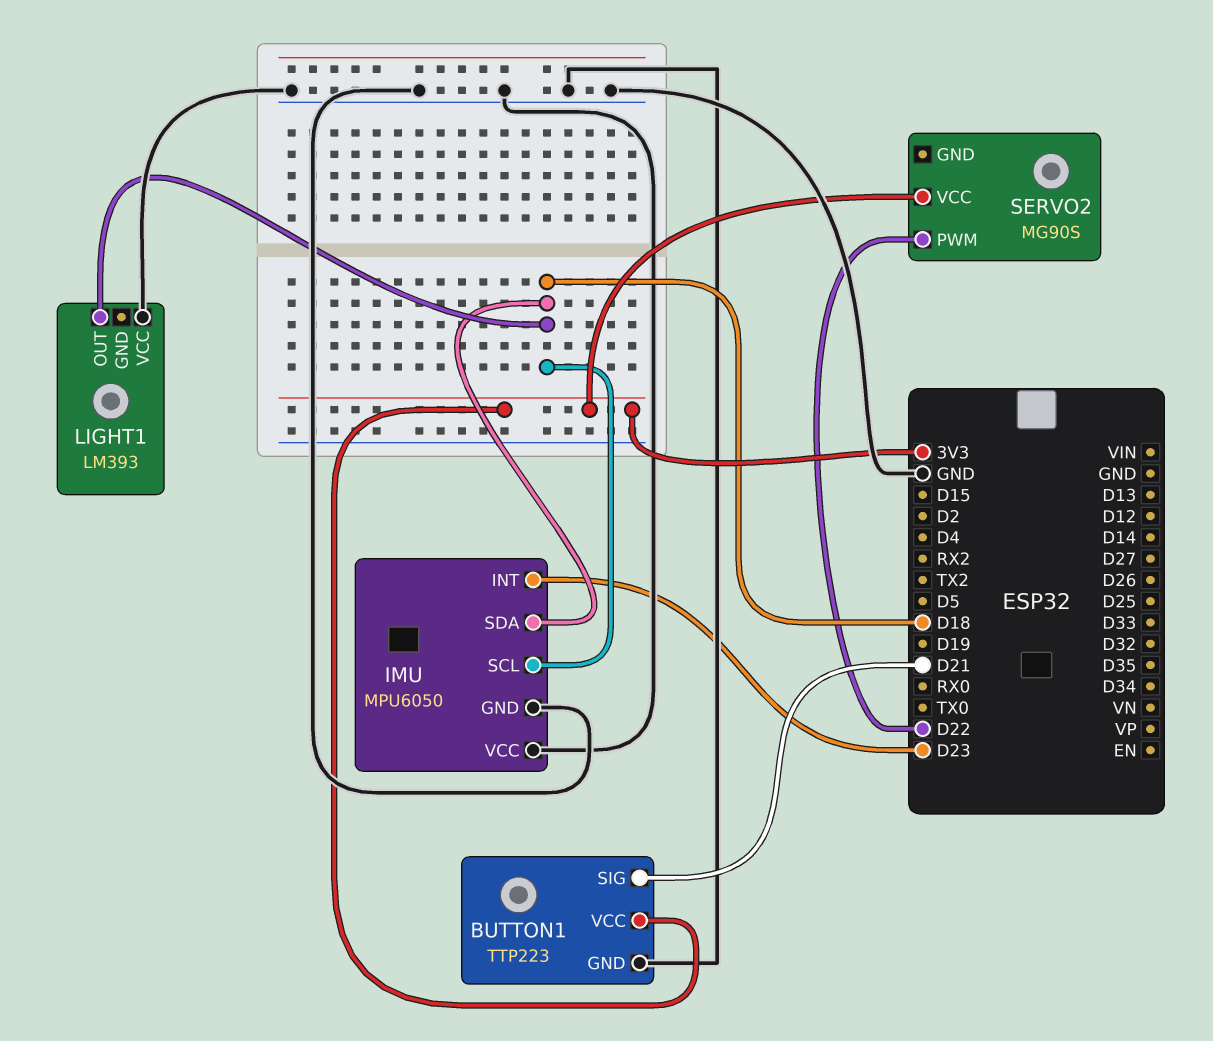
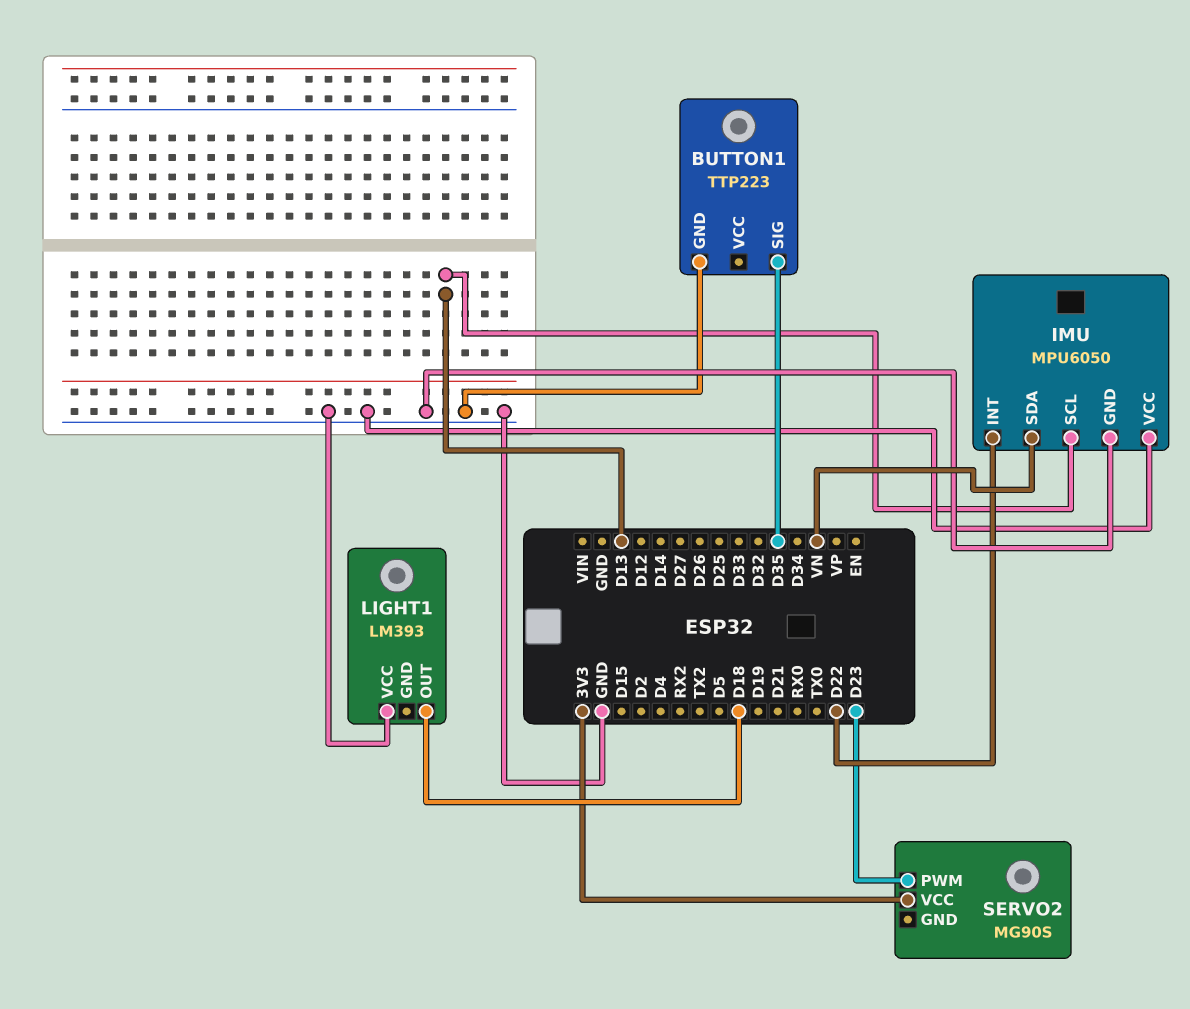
BUTTON1 pin SIG: D21 -> D35
BUTTON1 pin VCC: 3V3 -> none
IMU pin INT: D23 -> D22
IMU pin SCL: D18 -> D13
IMU pin SDA: D18 -> VN
SERVO2 pin PWM: D22 -> D23

